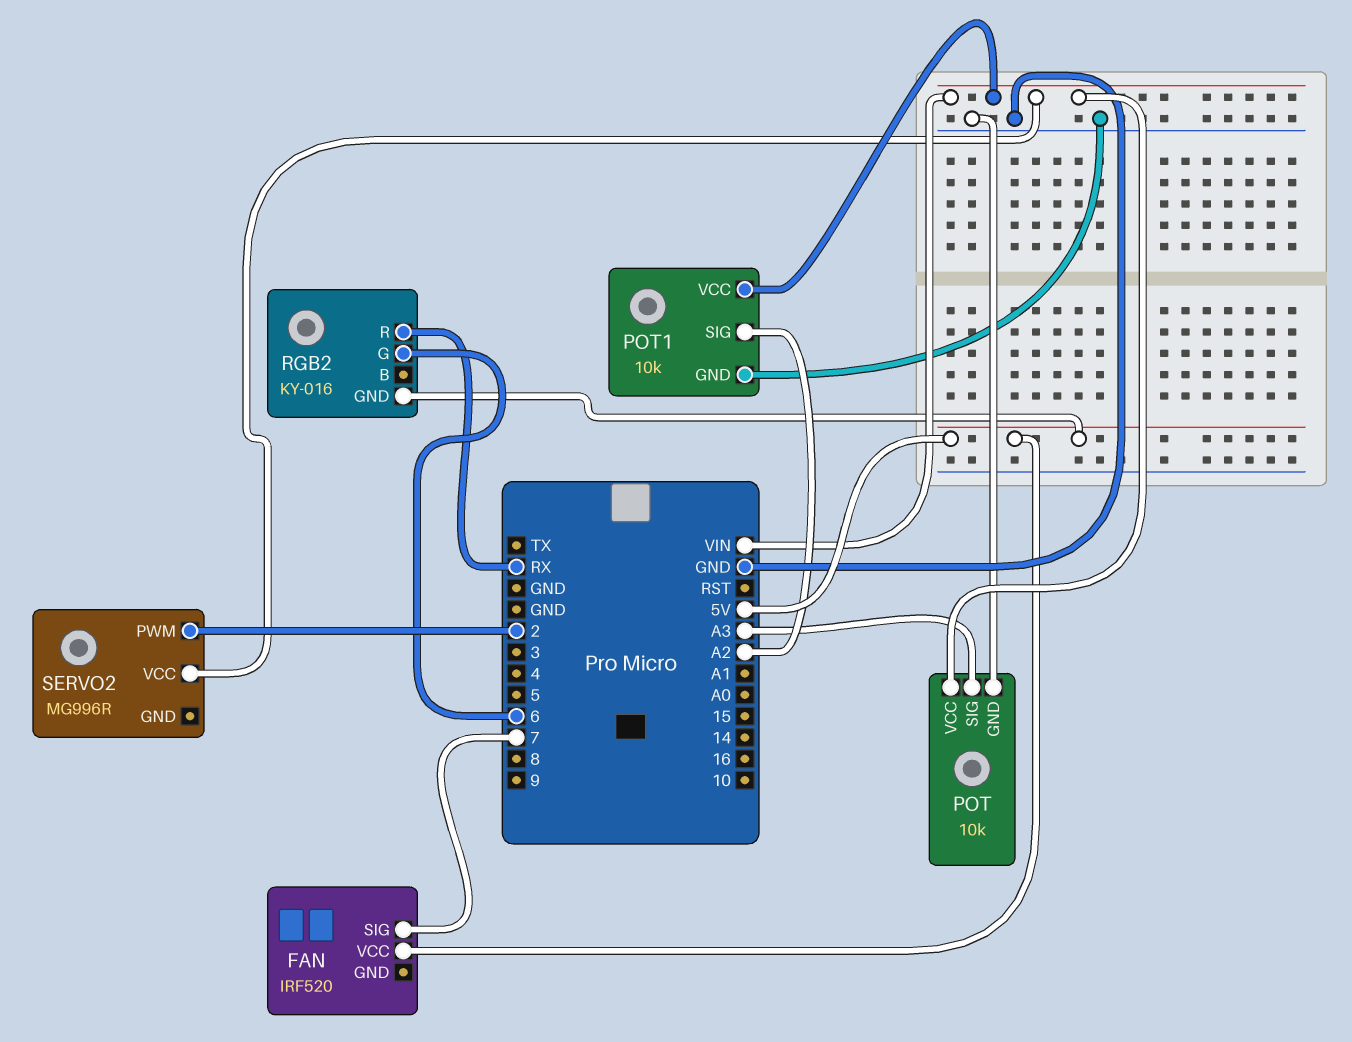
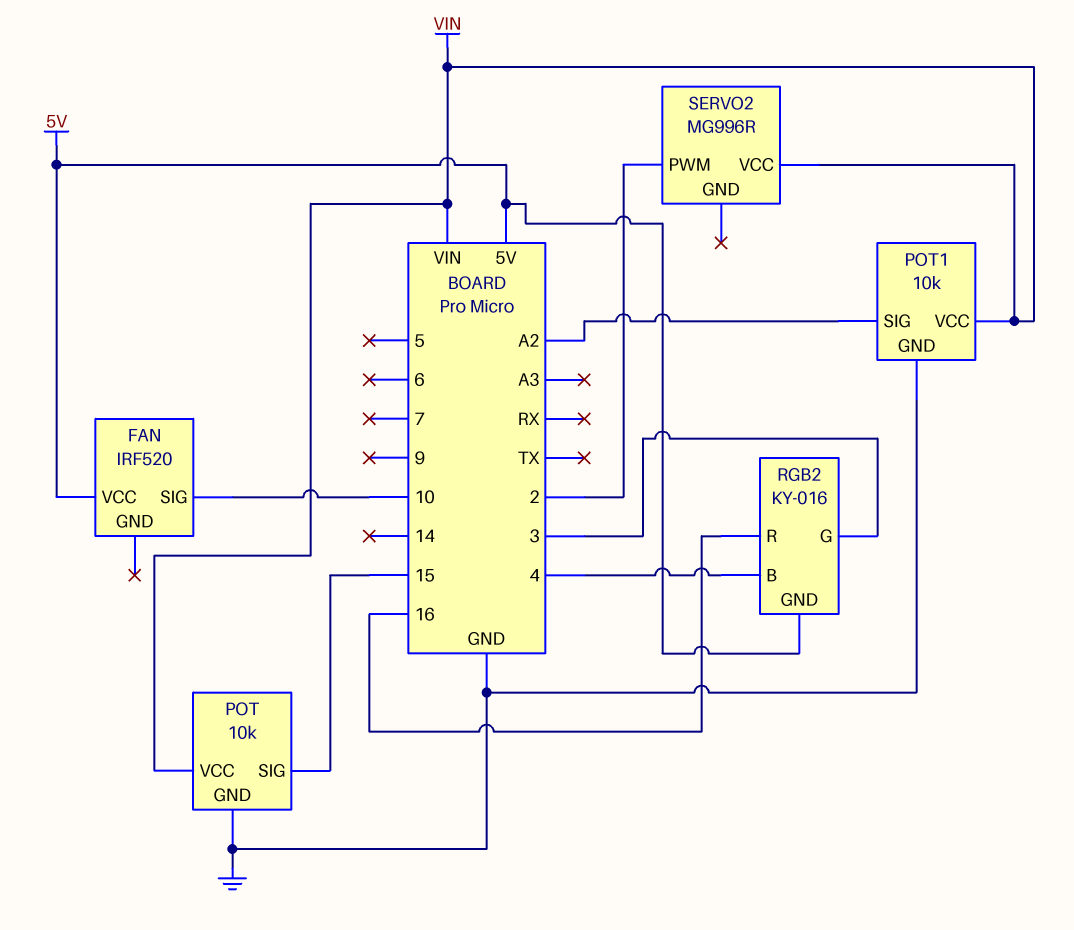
FAN pin SIG: 7 -> 10
POT pin SIG: A3 -> 15
RGB2 pin B: none -> 4
RGB2 pin G: 6 -> 3
RGB2 pin R: RX -> 16

